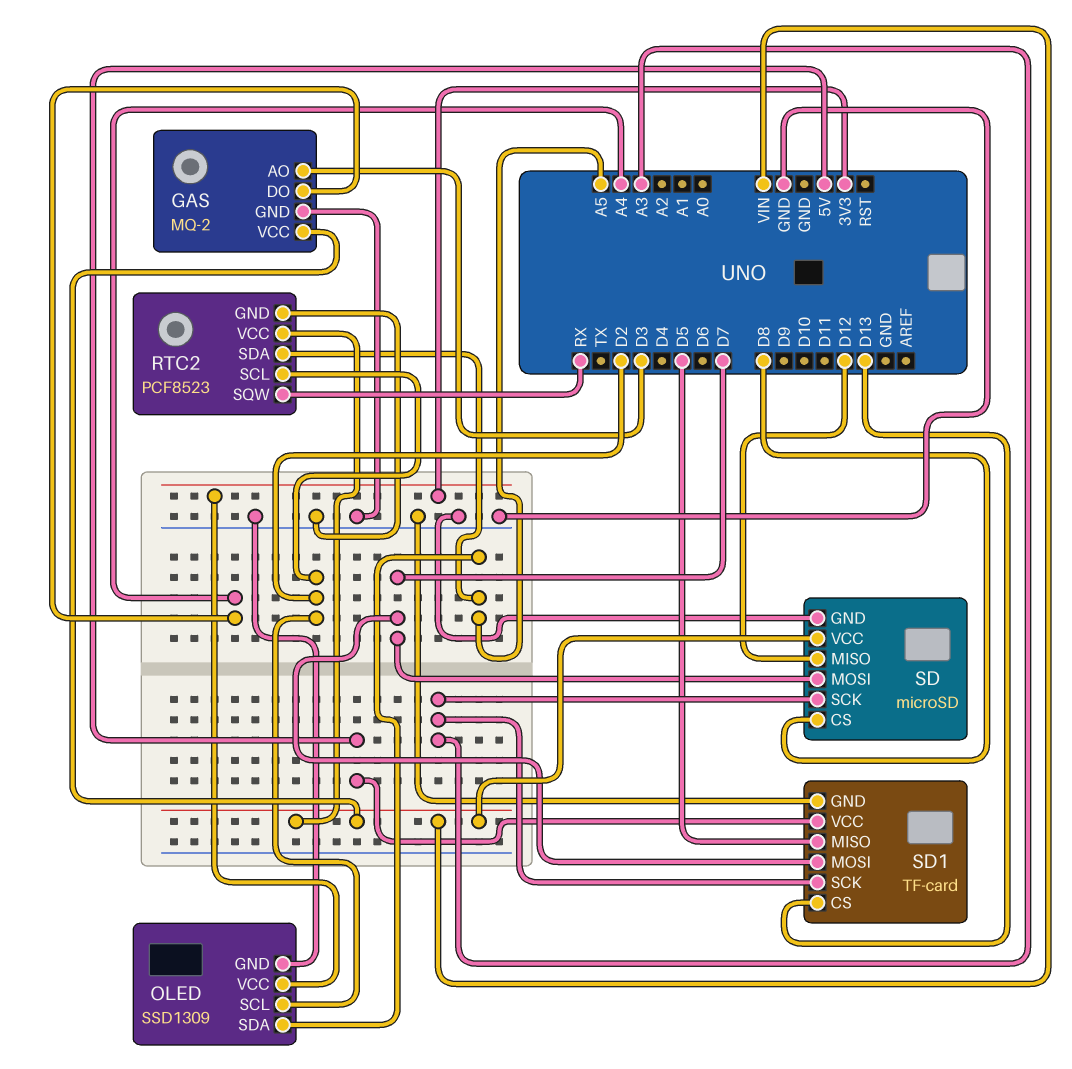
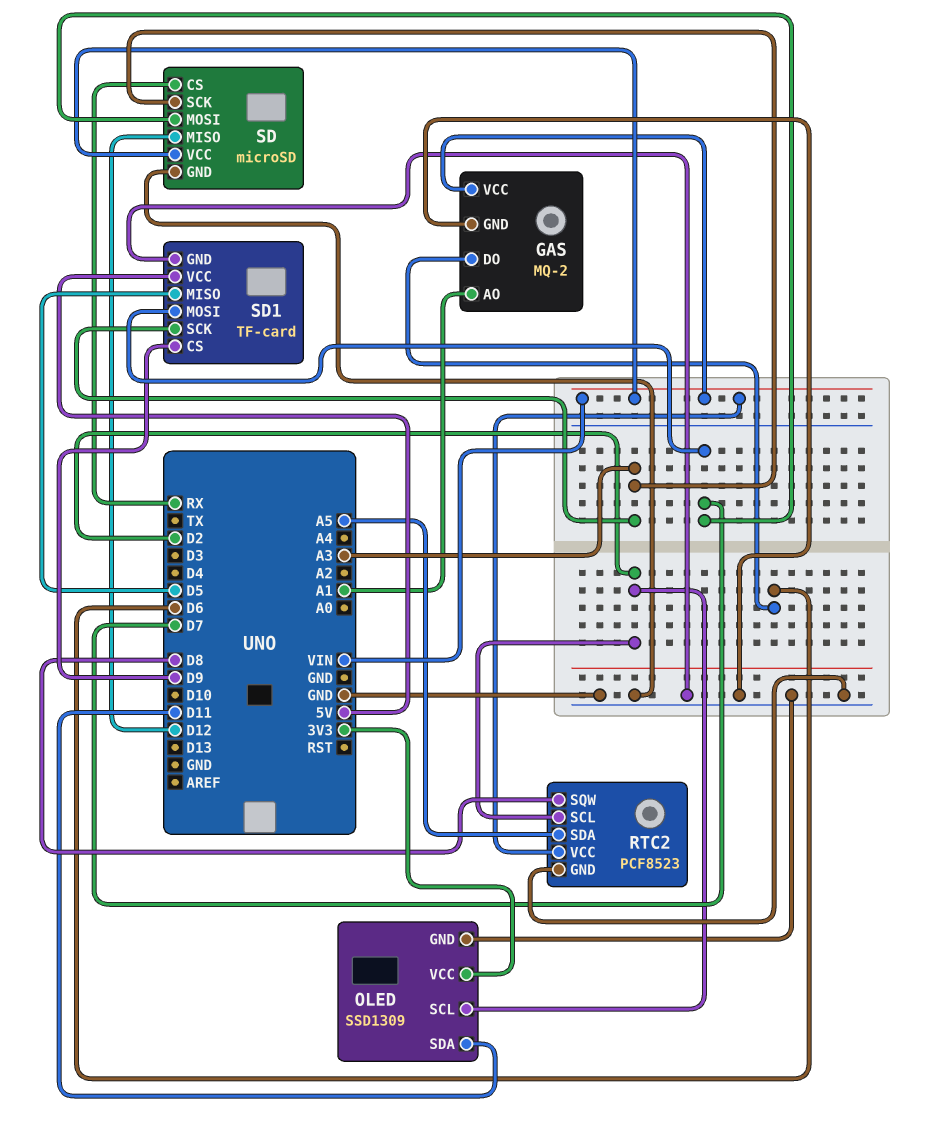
GAS pin AO: D3 -> A1
GAS pin DO: A4 -> D6
OLED pin SDA: A5 -> D11
RTC2 pin SQW: RX -> D8
SD pin CS: D8 -> RX
SD1 pin CS: D13 -> D9

